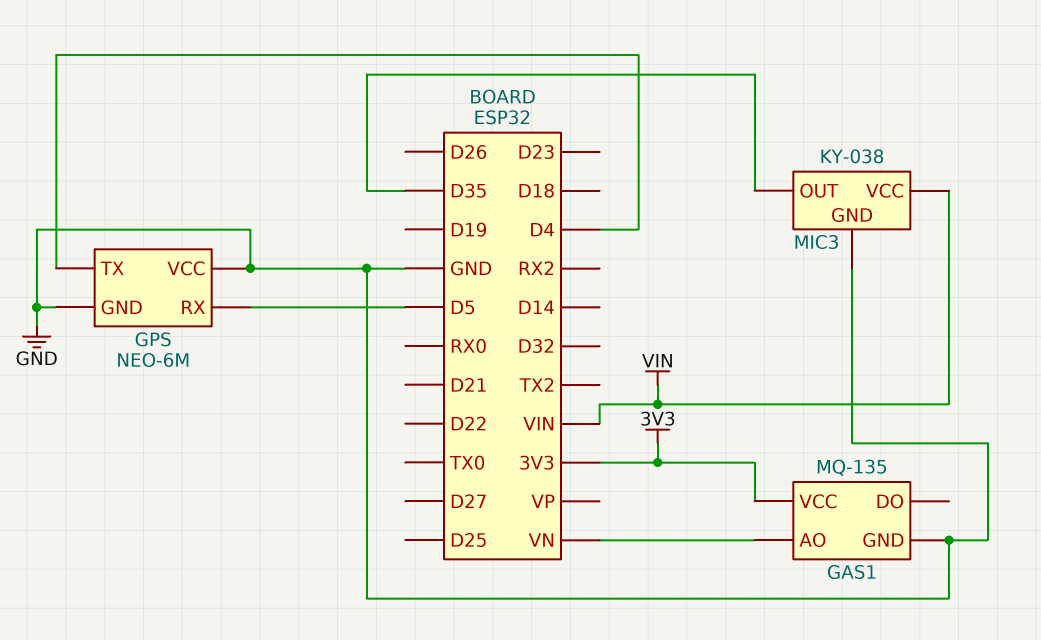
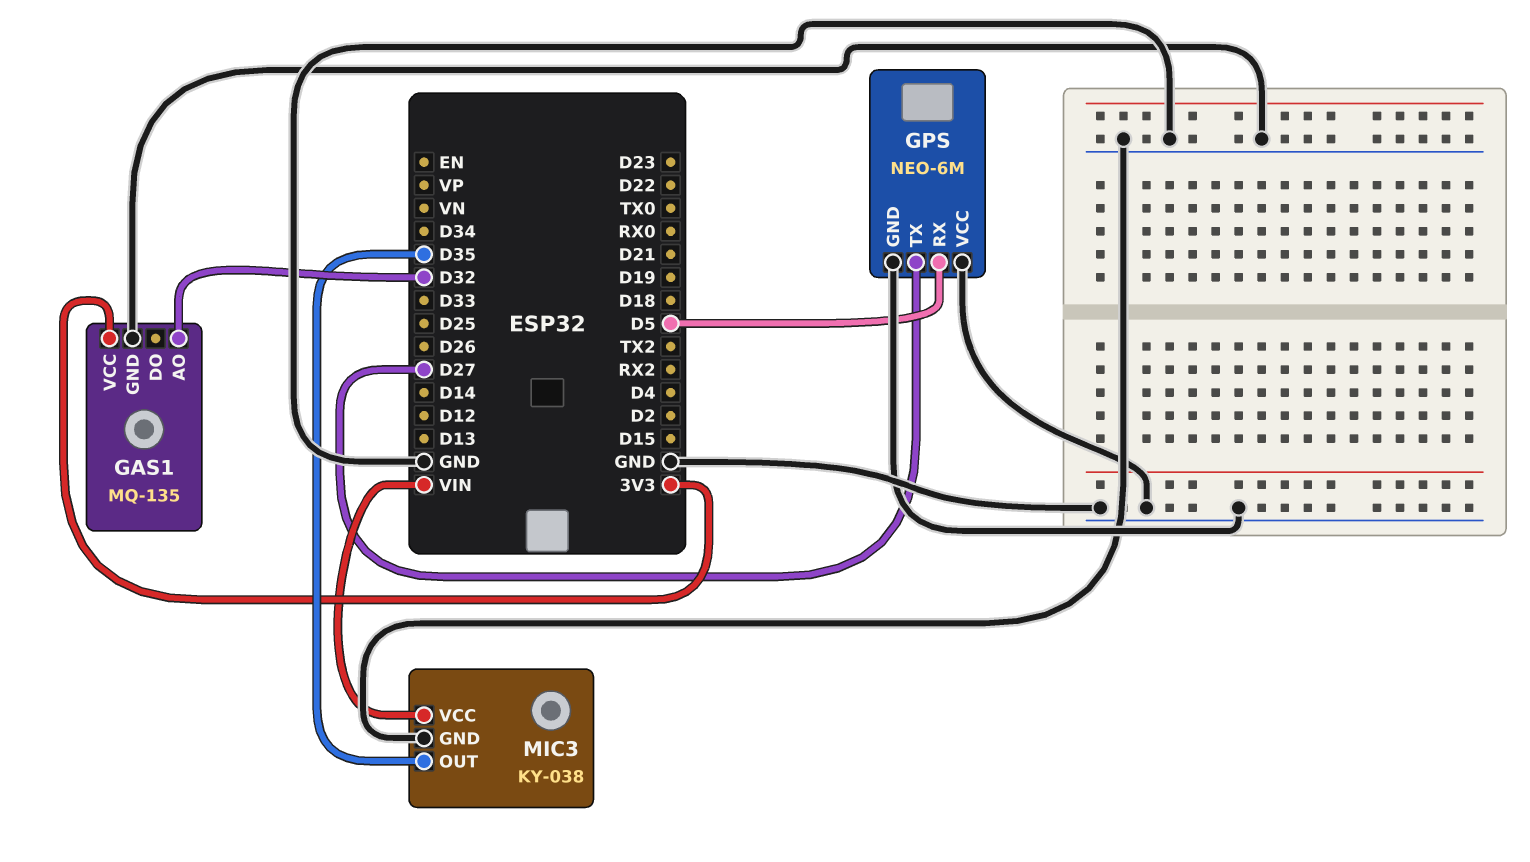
GAS1 pin AO: VN -> D32
GPS pin TX: D4 -> D27

